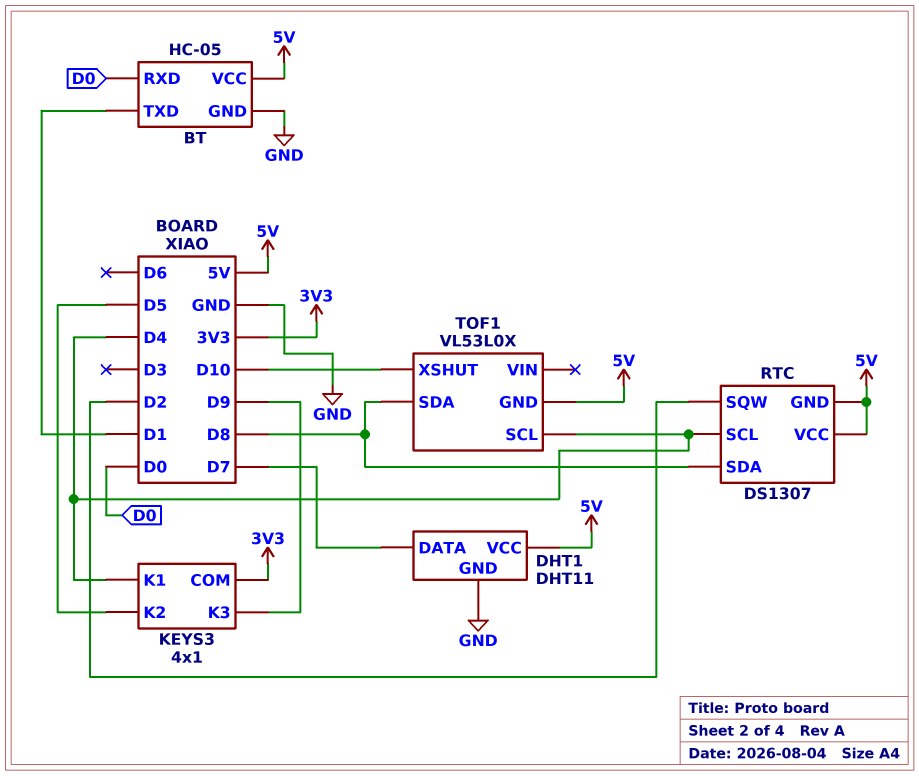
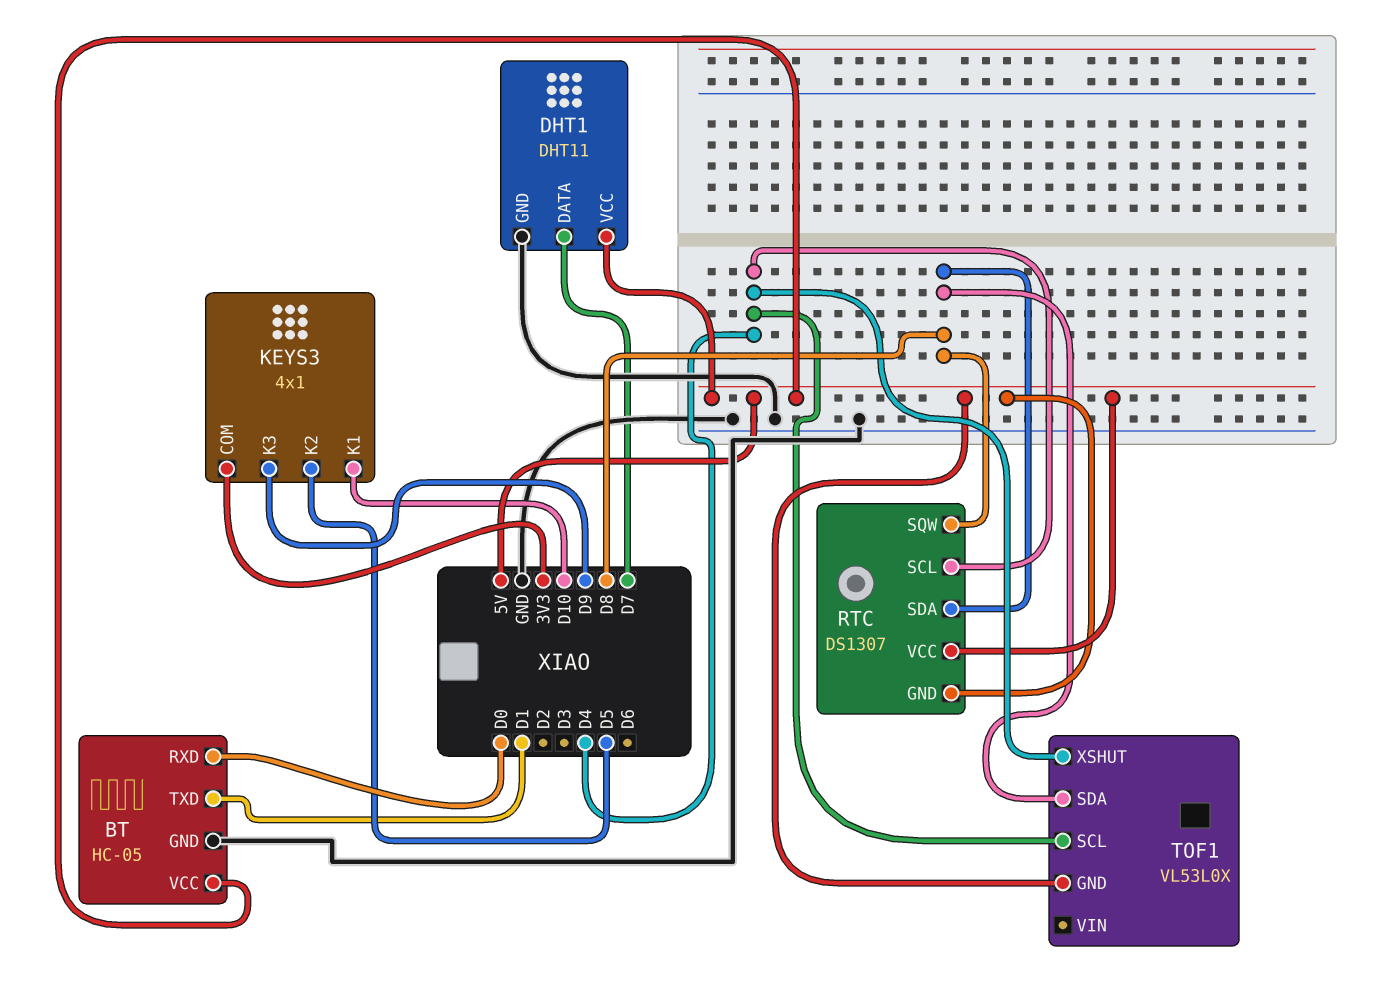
KEYS3 pin K1: D4 -> D10
RTC pin SQW: D2 -> D8
TOF1 pin XSHUT: D10 -> D4

